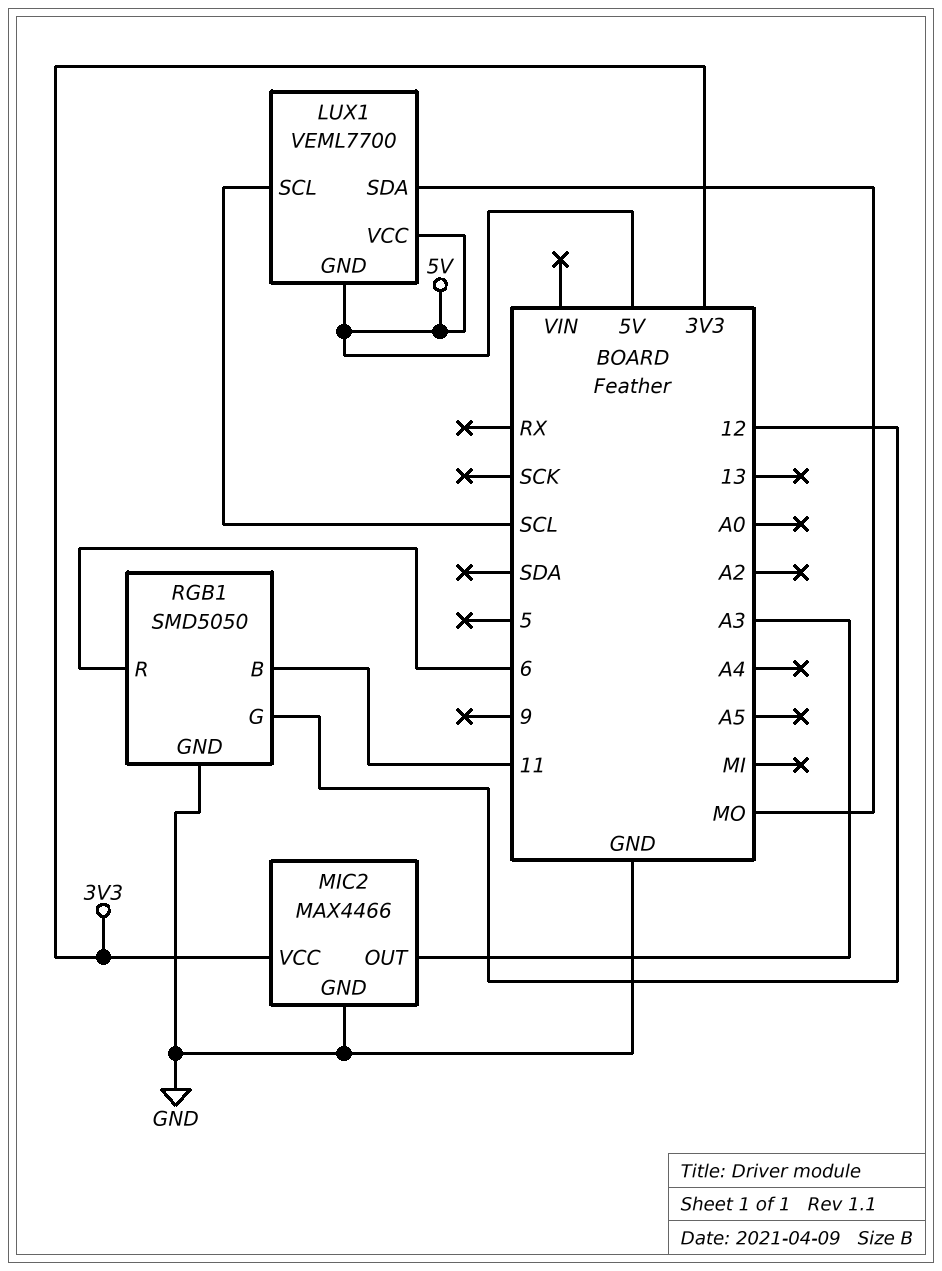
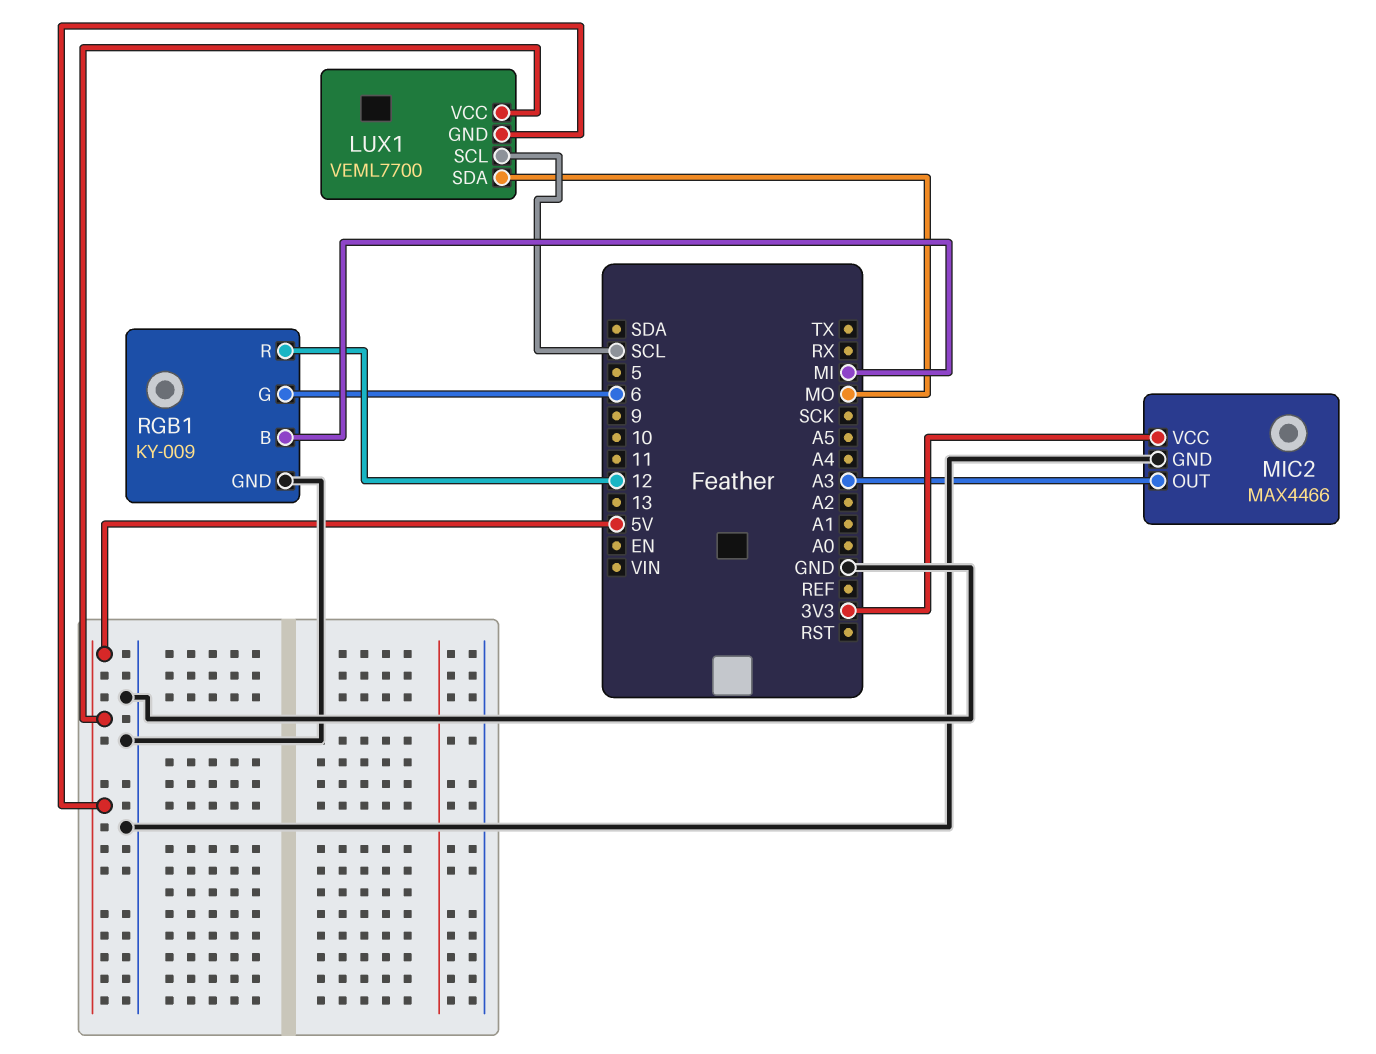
RGB1: SMD5050 -> KY-009
RGB1 pin B: 11 -> MI
RGB1 pin G: 12 -> 6
RGB1 pin R: 6 -> 12

